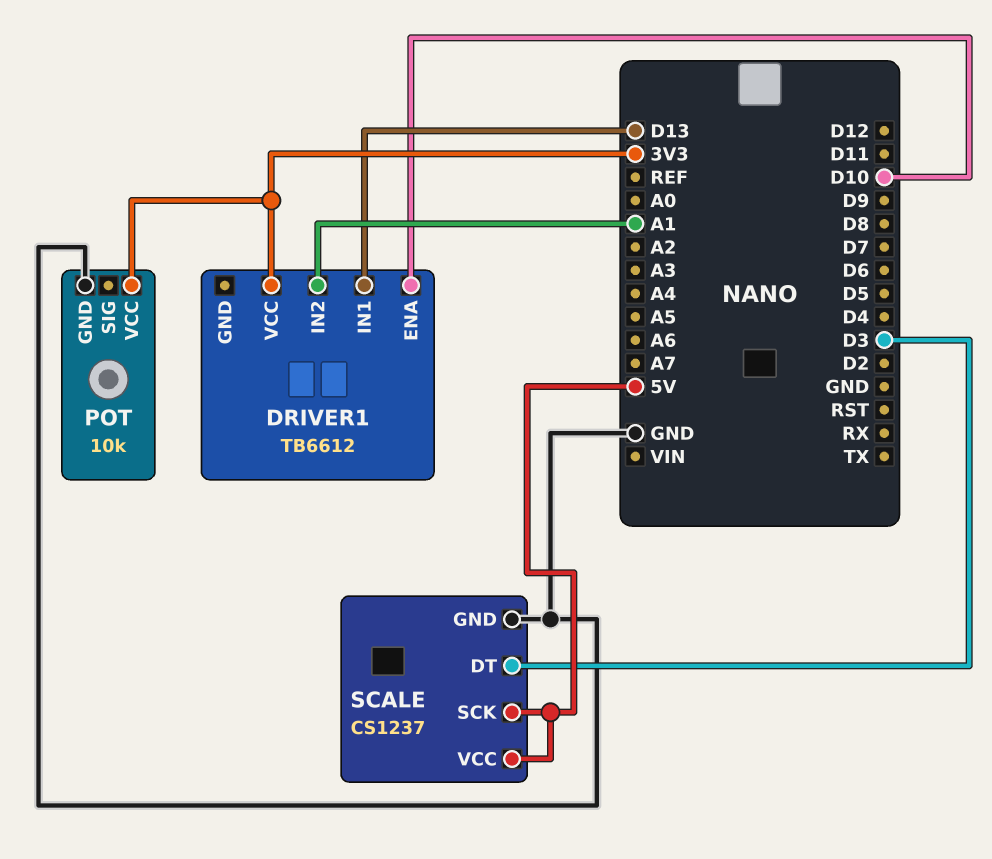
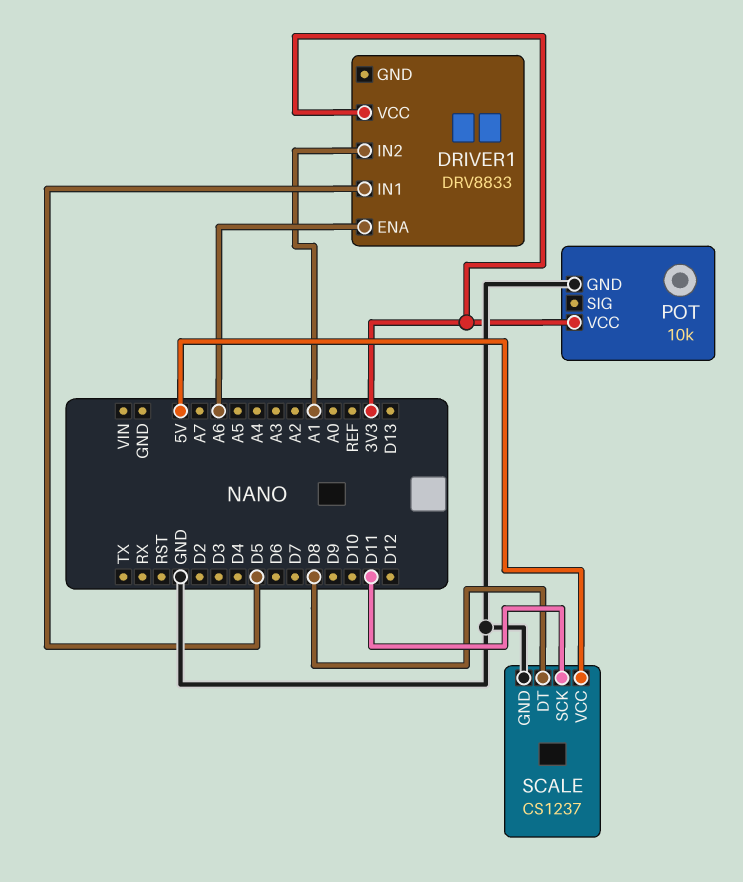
DRIVER1: TB6612 -> DRV8833
DRIVER1 pin ENA: D10 -> A6
DRIVER1 pin IN1: D13 -> D5
SCALE pin DT: D3 -> D8
SCALE pin SCK: 5V -> D11

